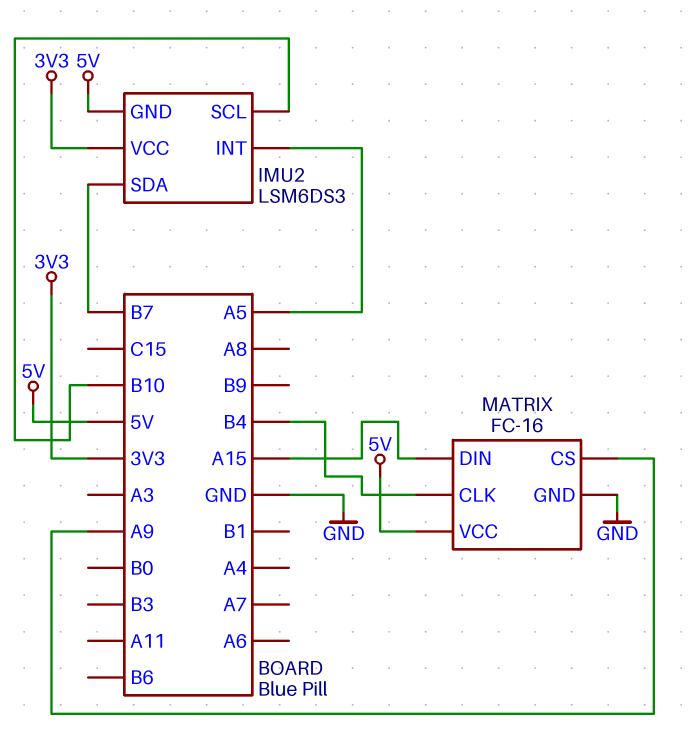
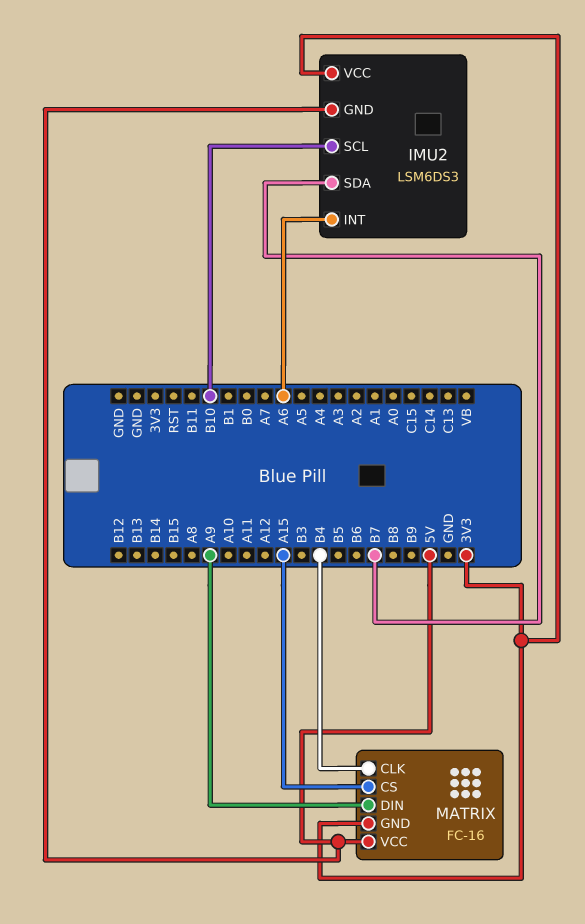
IMU2 pin INT: A5 -> A6
MATRIX pin CS: A9 -> A15
MATRIX pin DIN: A15 -> A9
MATRIX pin GND: GND -> 3V3

